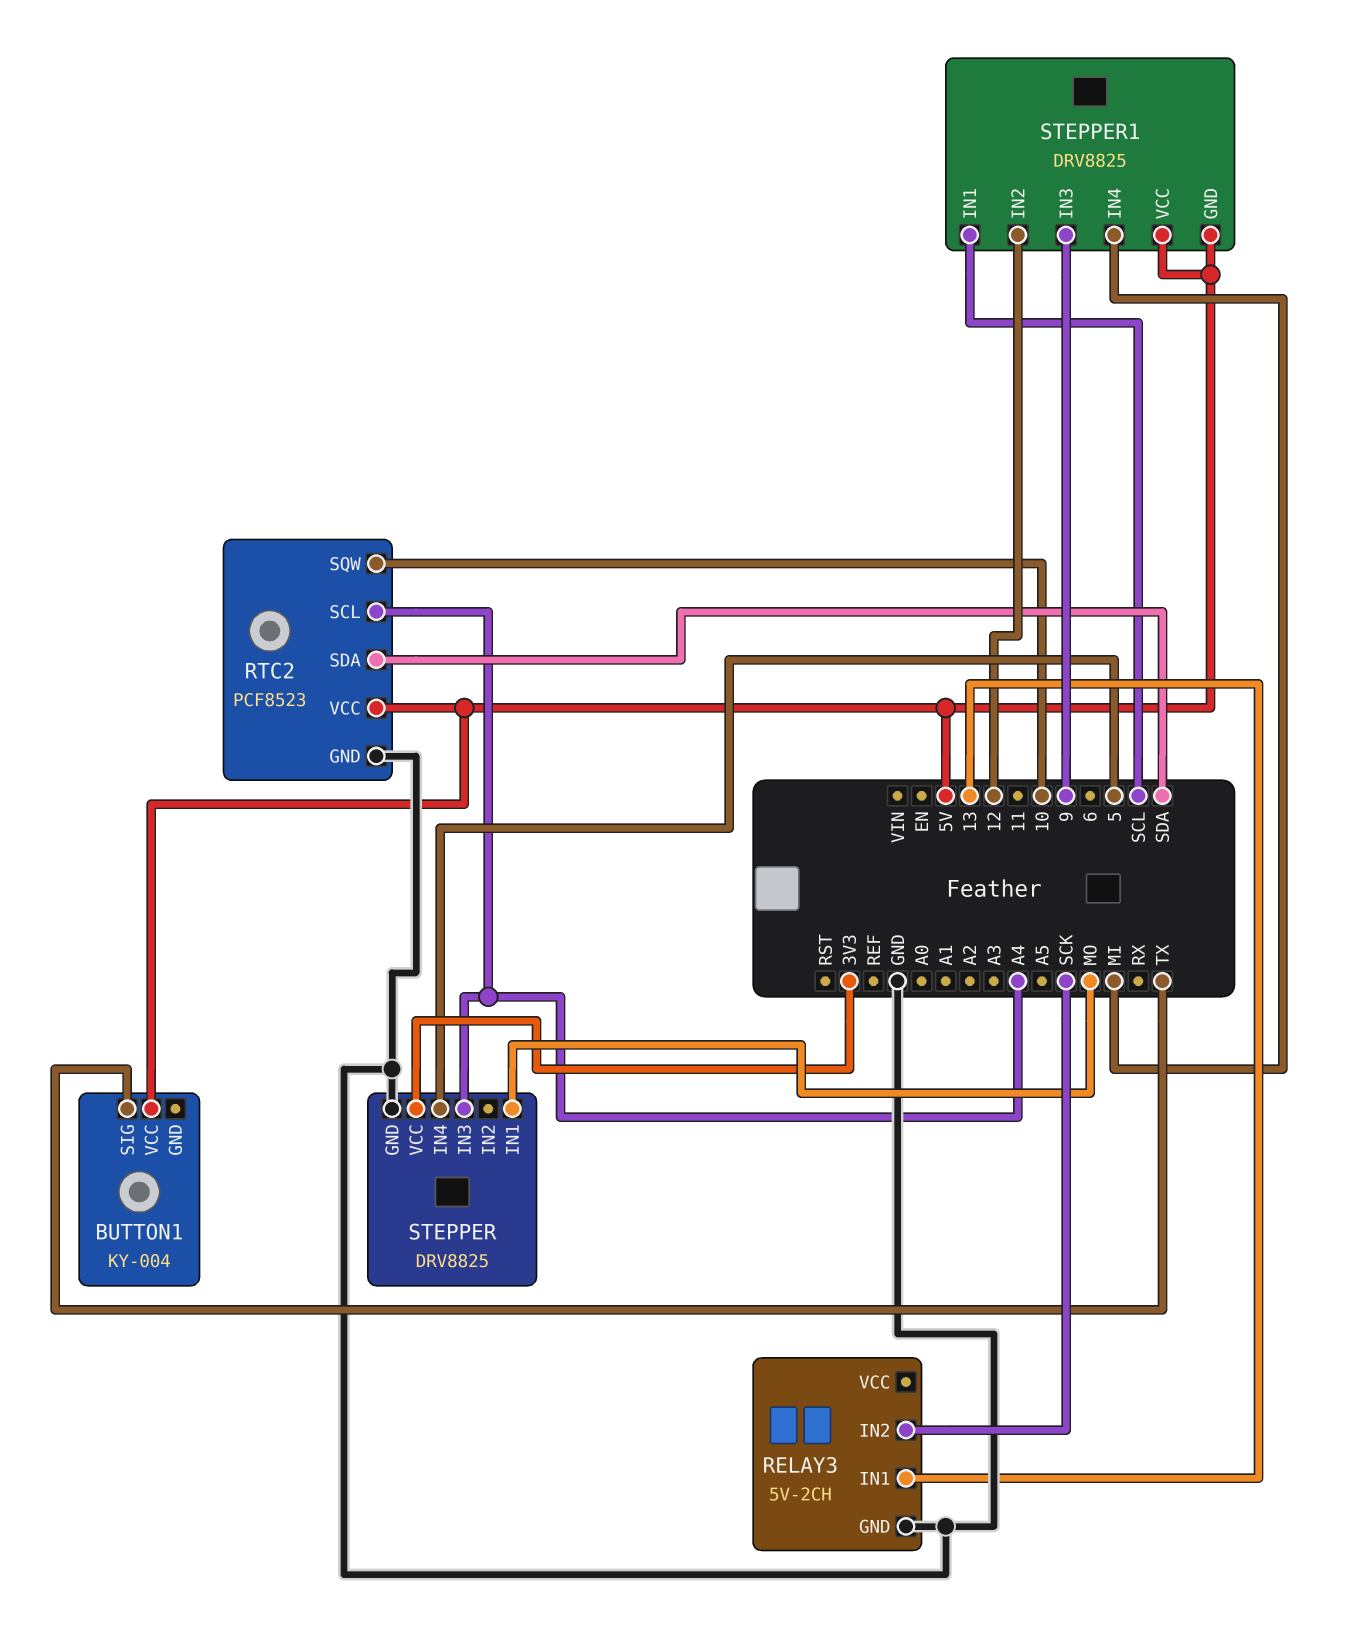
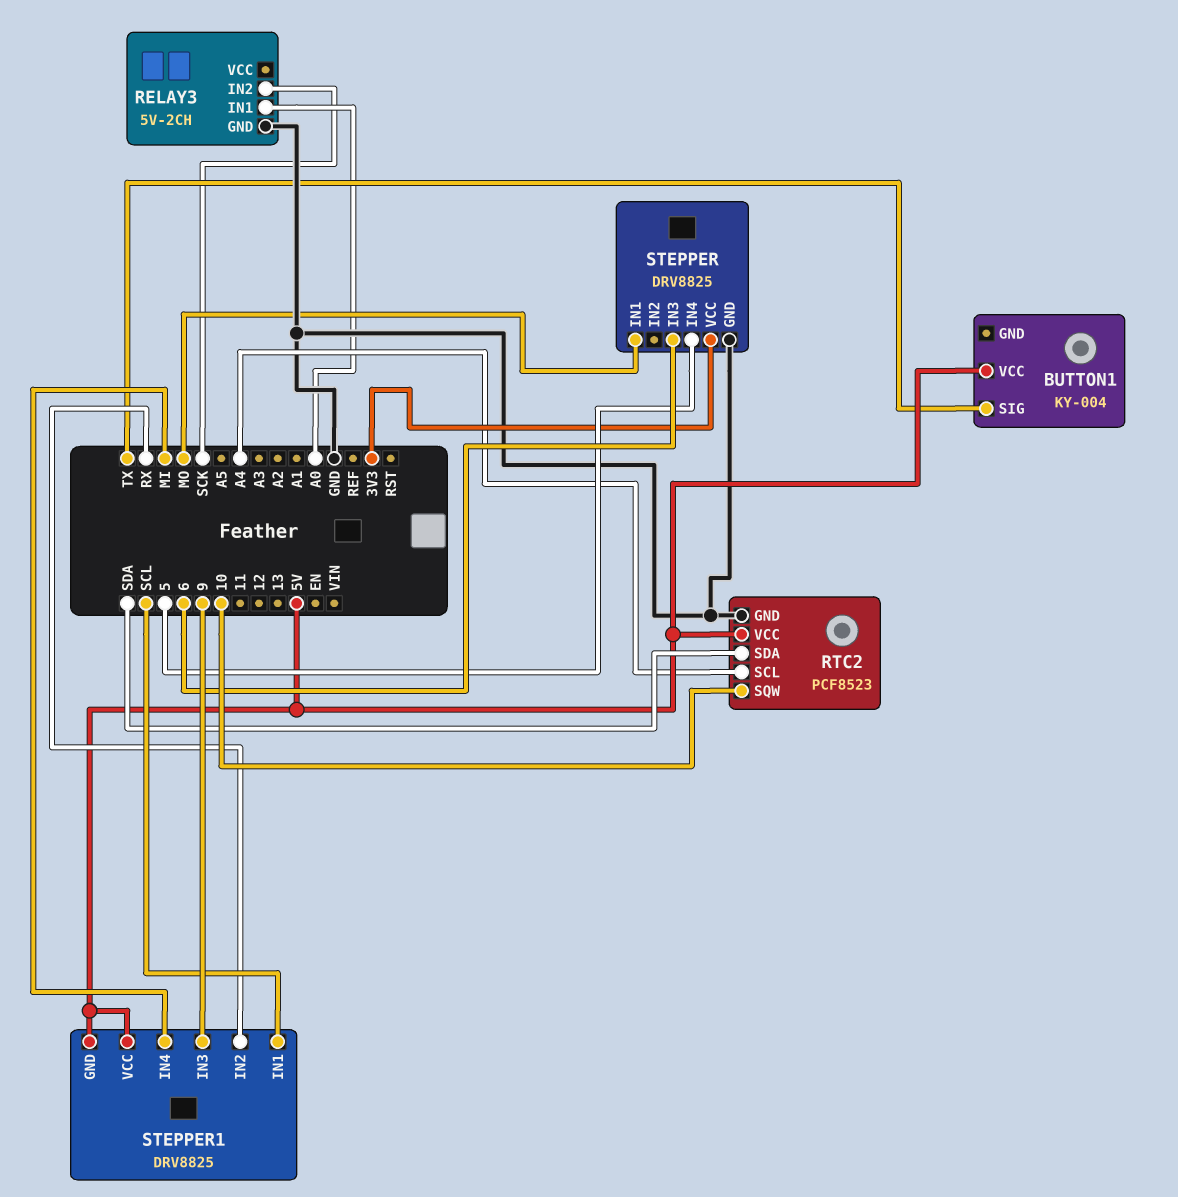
RELAY3 pin IN1: 13 -> A0
STEPPER pin IN3: A4 -> 6
STEPPER1 pin IN2: 12 -> RX

